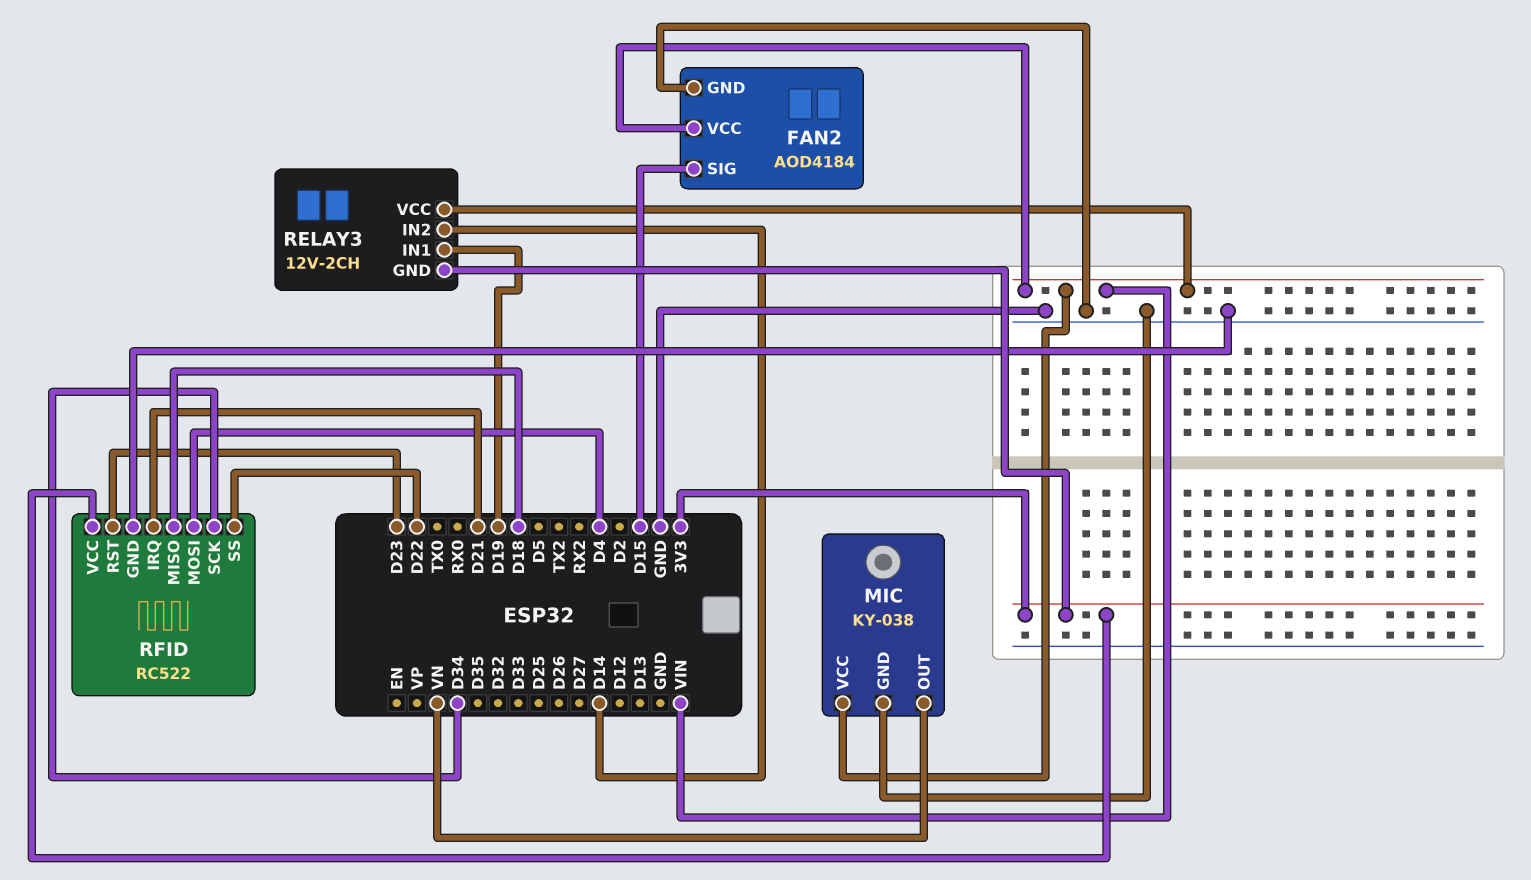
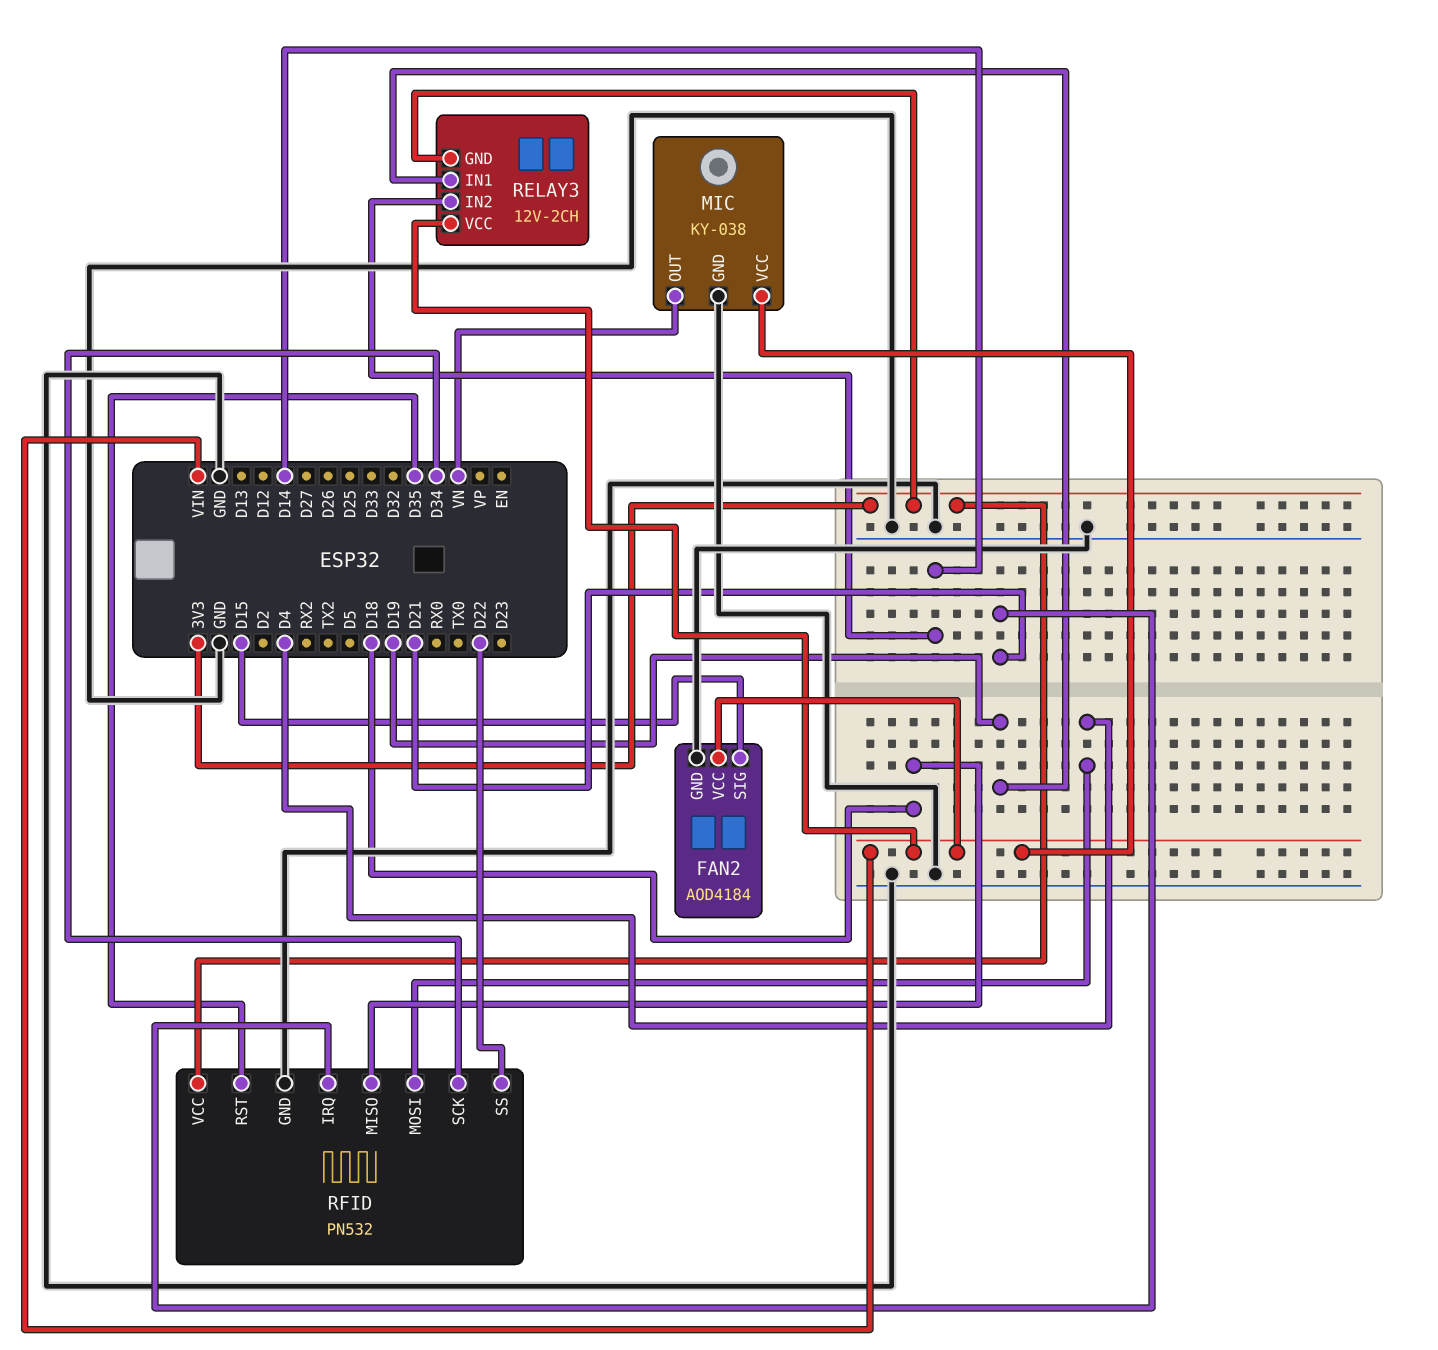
RFID: RC522 -> PN532
RFID pin RST: D23 -> D35

